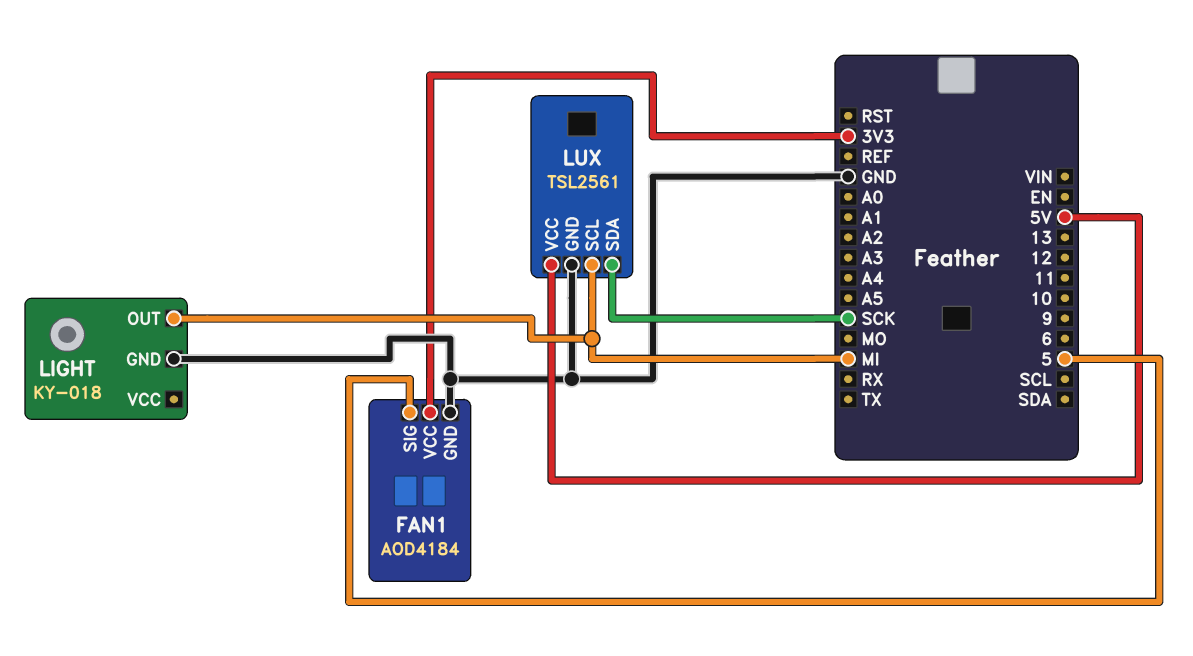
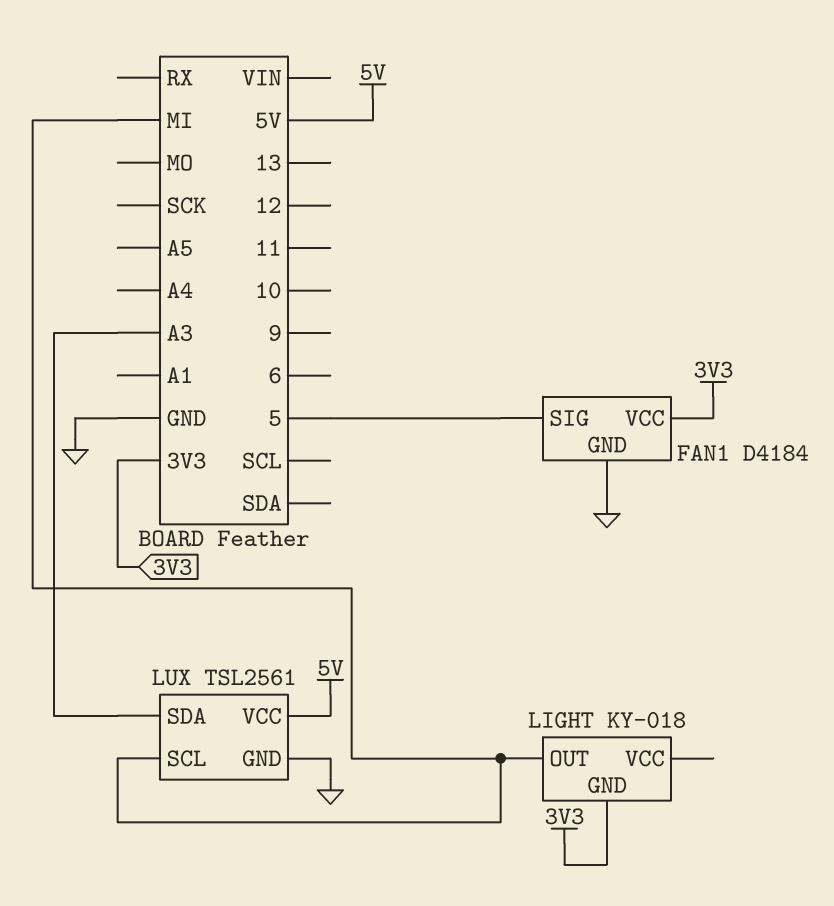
FAN1: AOD4184 -> D4184
LIGHT pin GND: GND -> 3V3
LUX pin SDA: SCK -> A3

